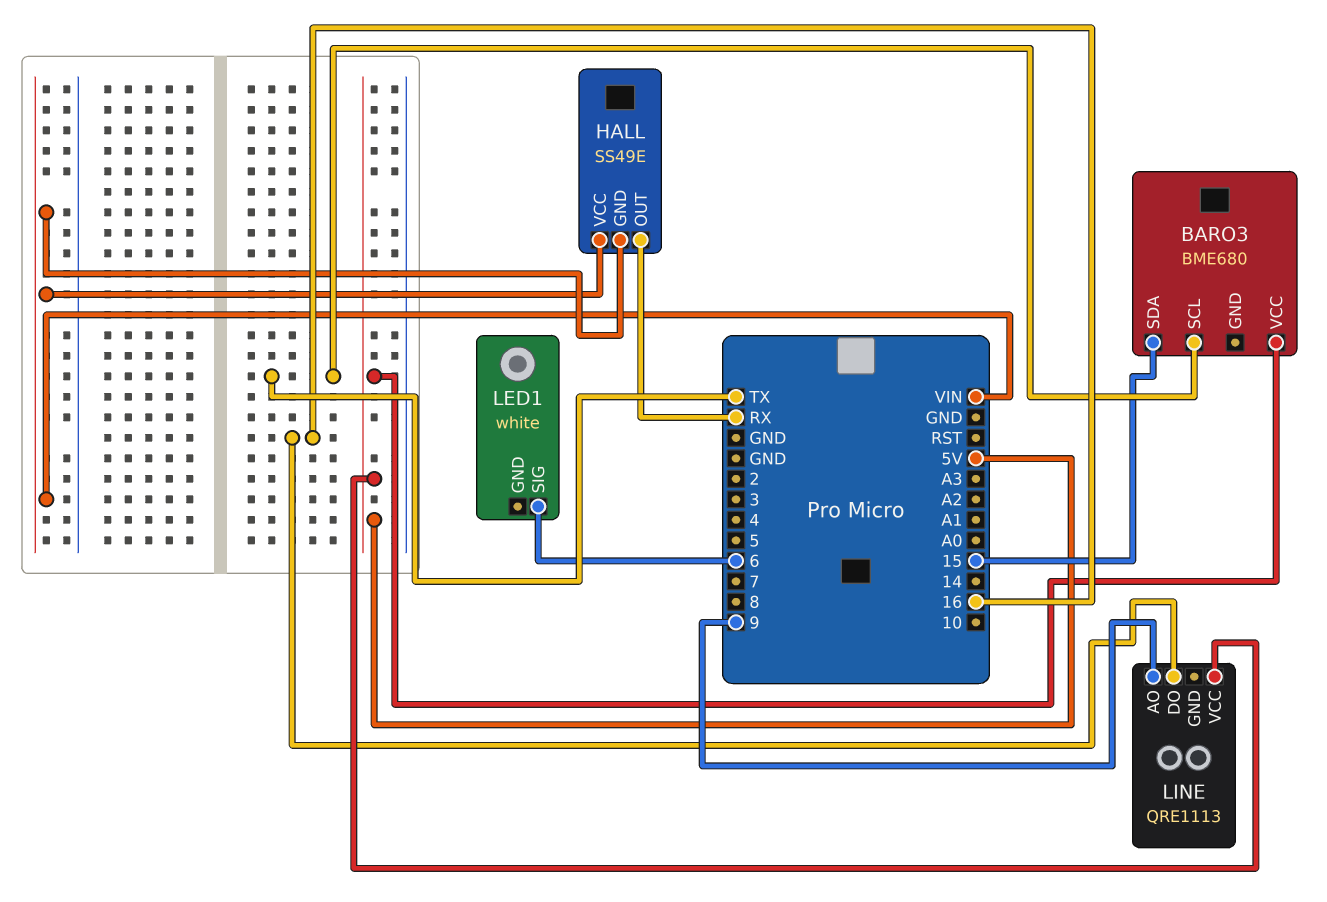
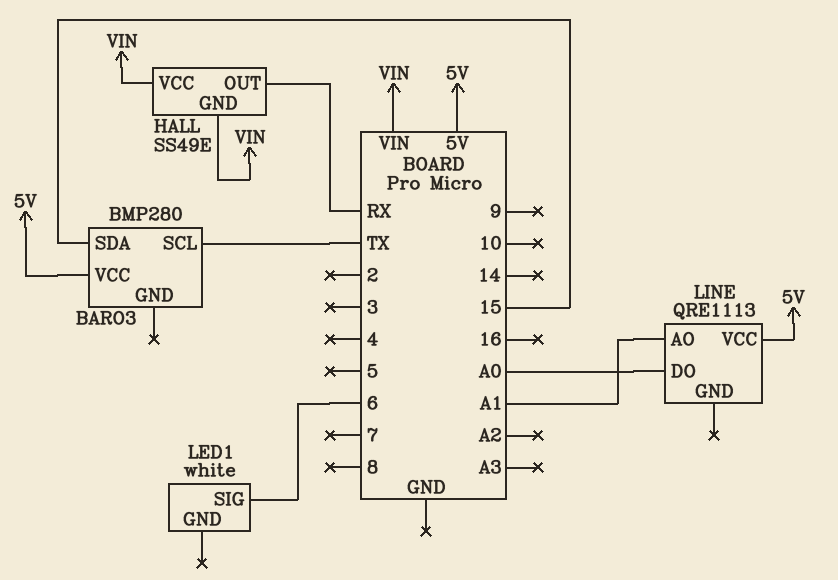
BARO3: BME680 -> BMP280
LINE pin AO: 9 -> A1
LINE pin DO: 16 -> A0

